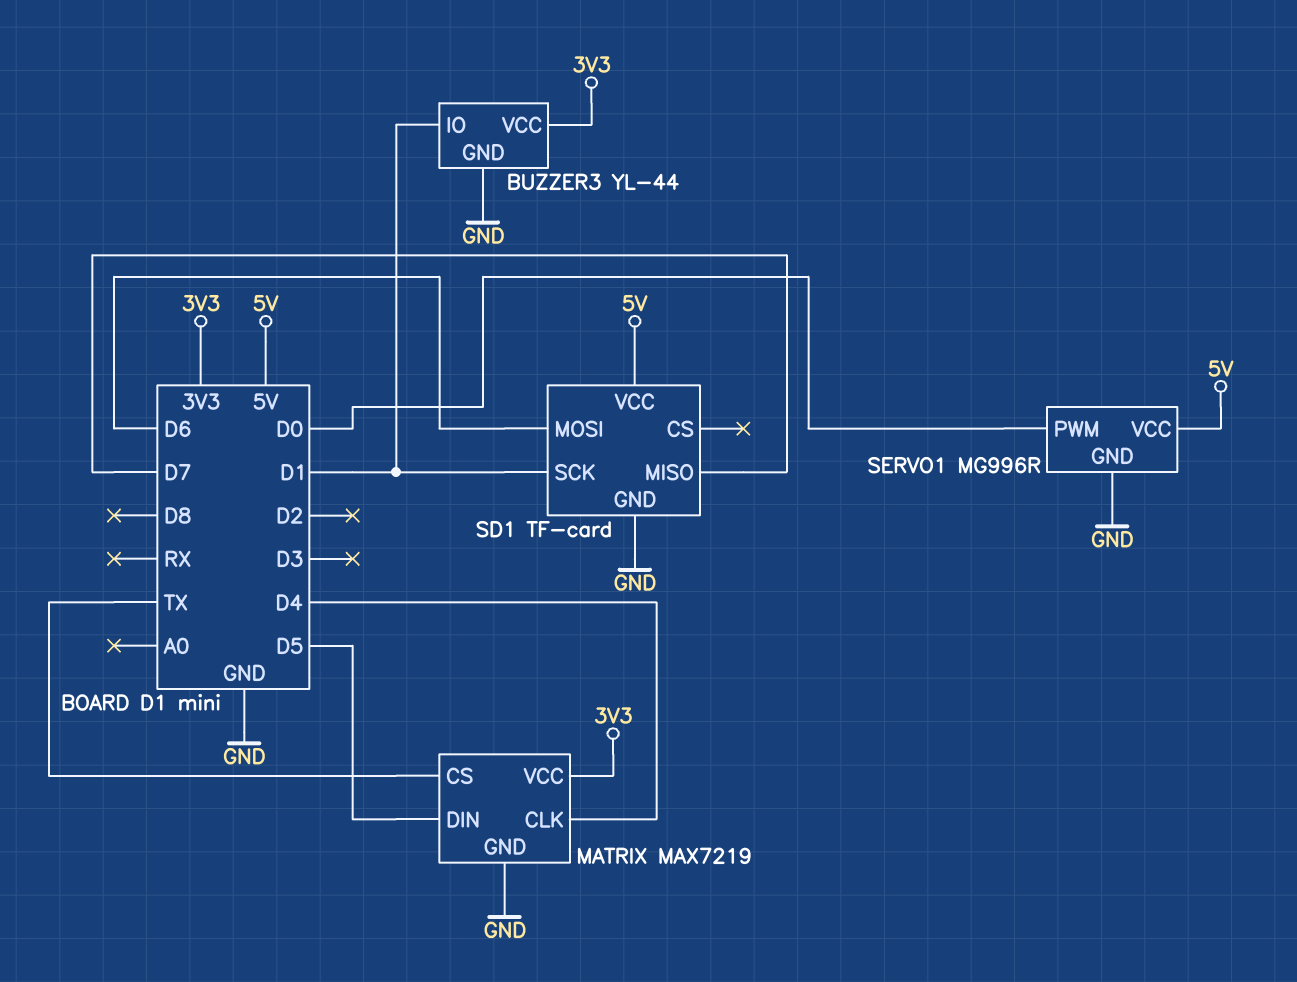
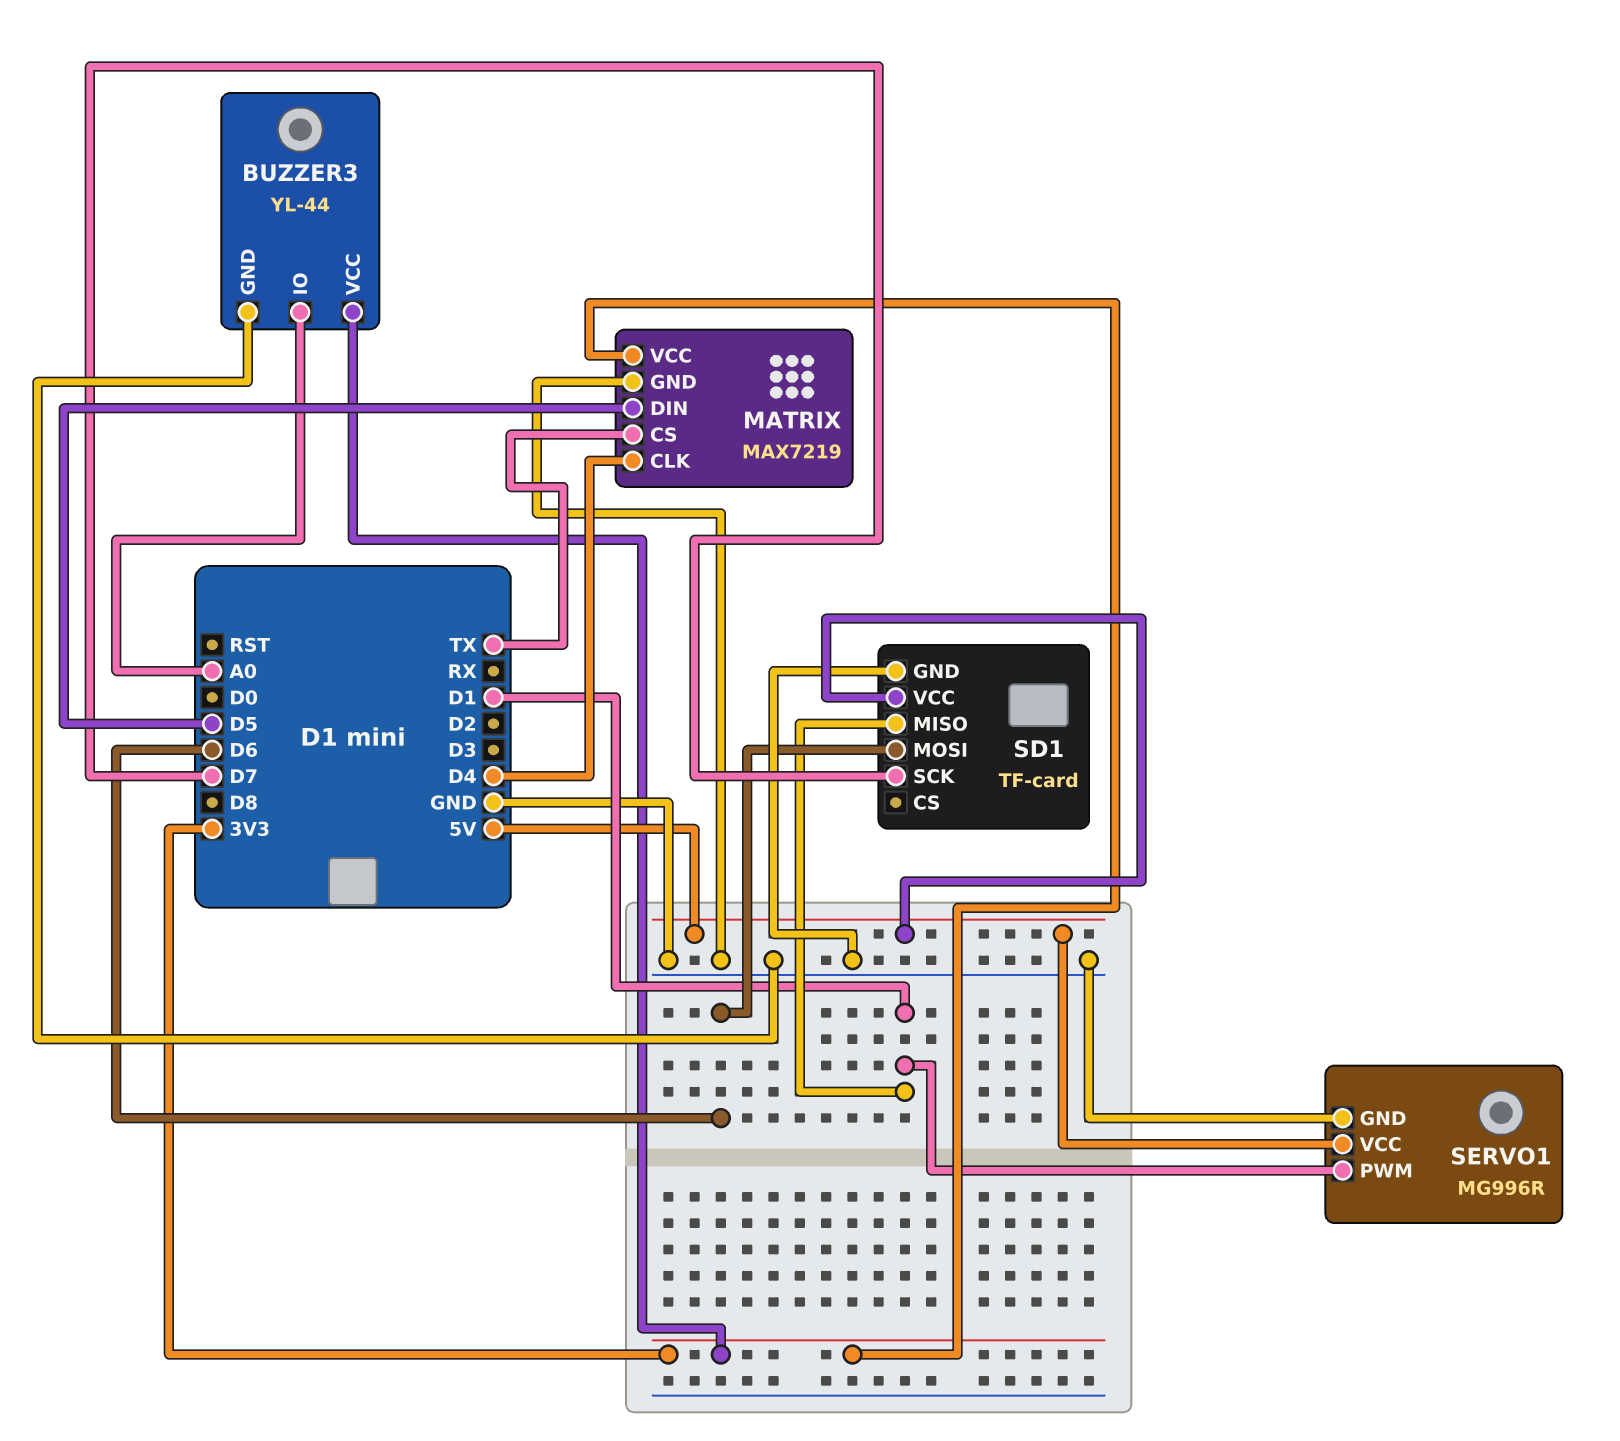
BUZZER3 pin IO: D1 -> A0
SD1 pin MISO: D7 -> D1
SD1 pin SCK: D1 -> D7
SERVO1 pin PWM: D0 -> D1

